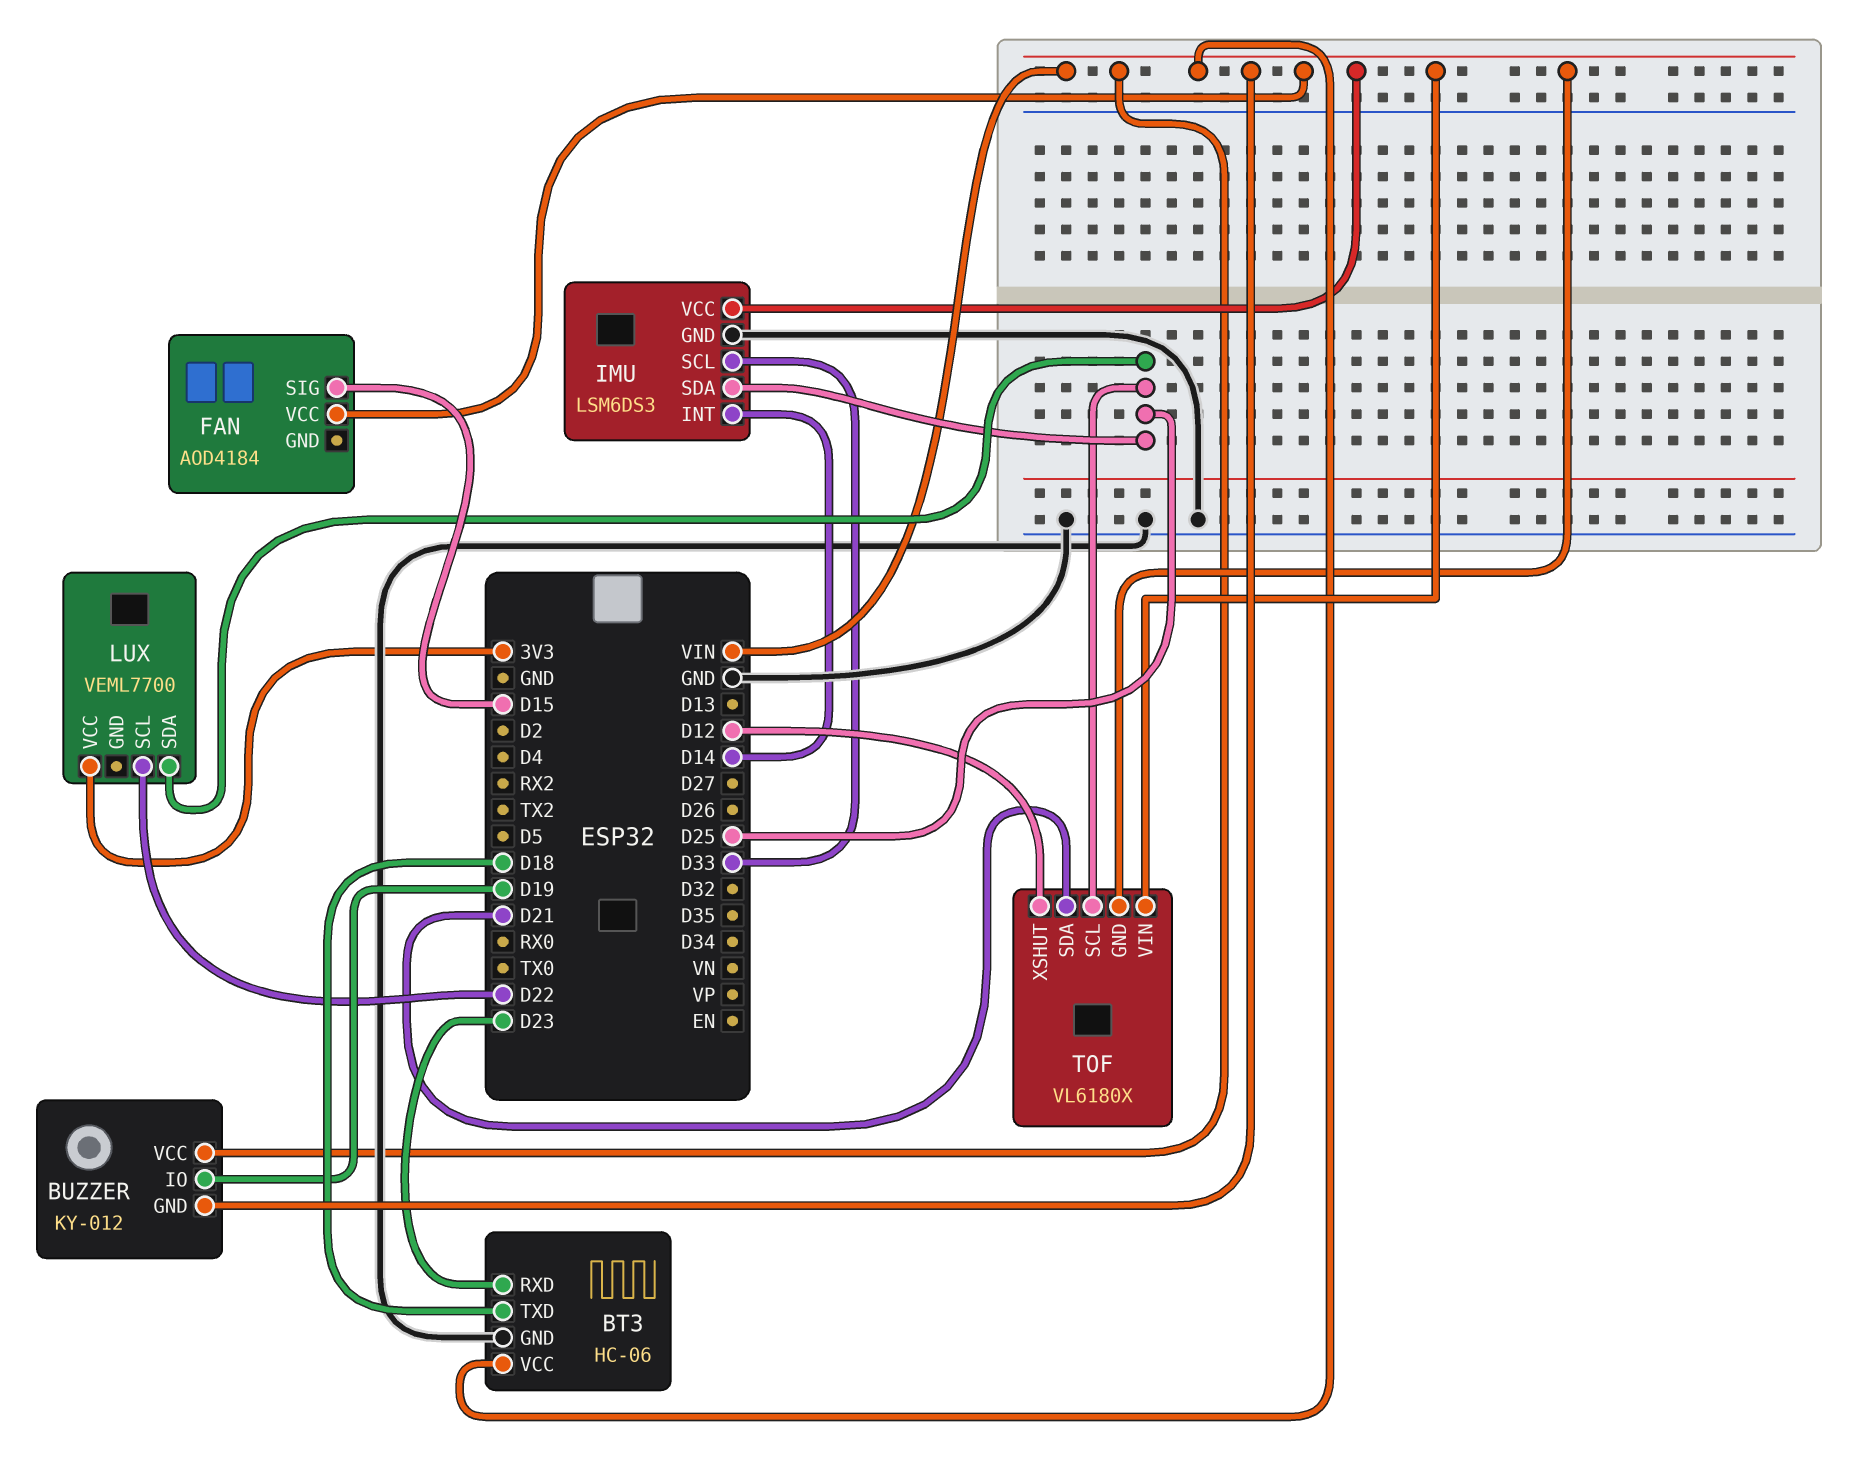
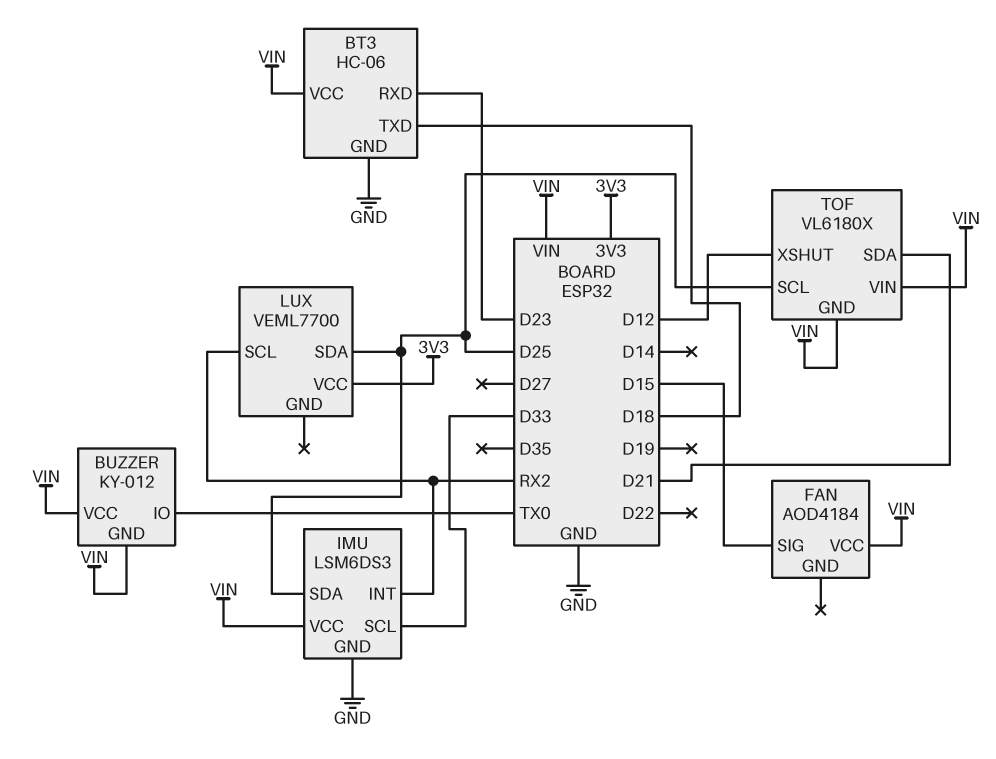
BUZZER pin IO: D19 -> TX0
IMU pin INT: D14 -> RX2
LUX pin SCL: D22 -> RX2

